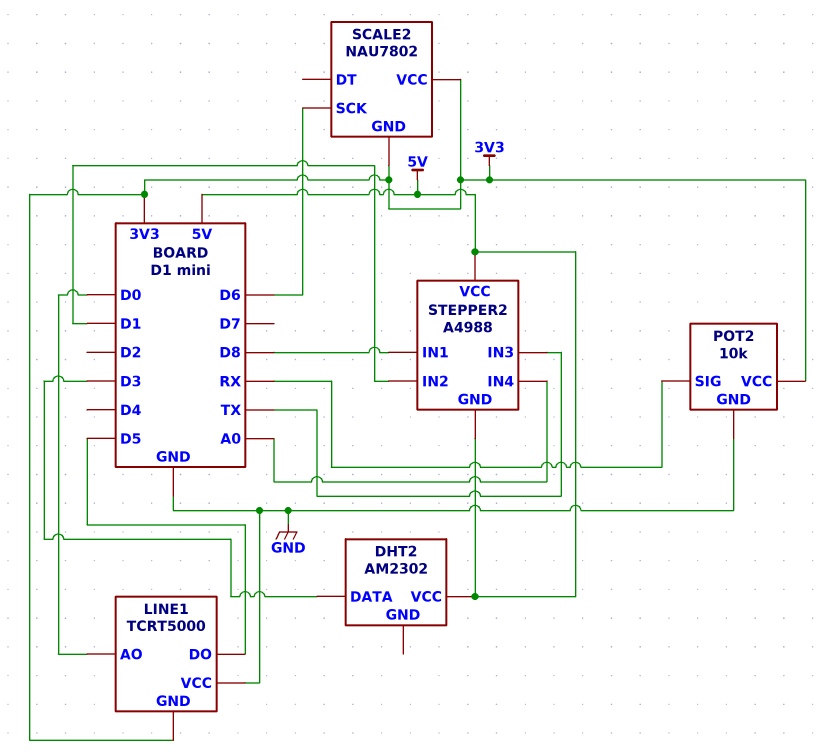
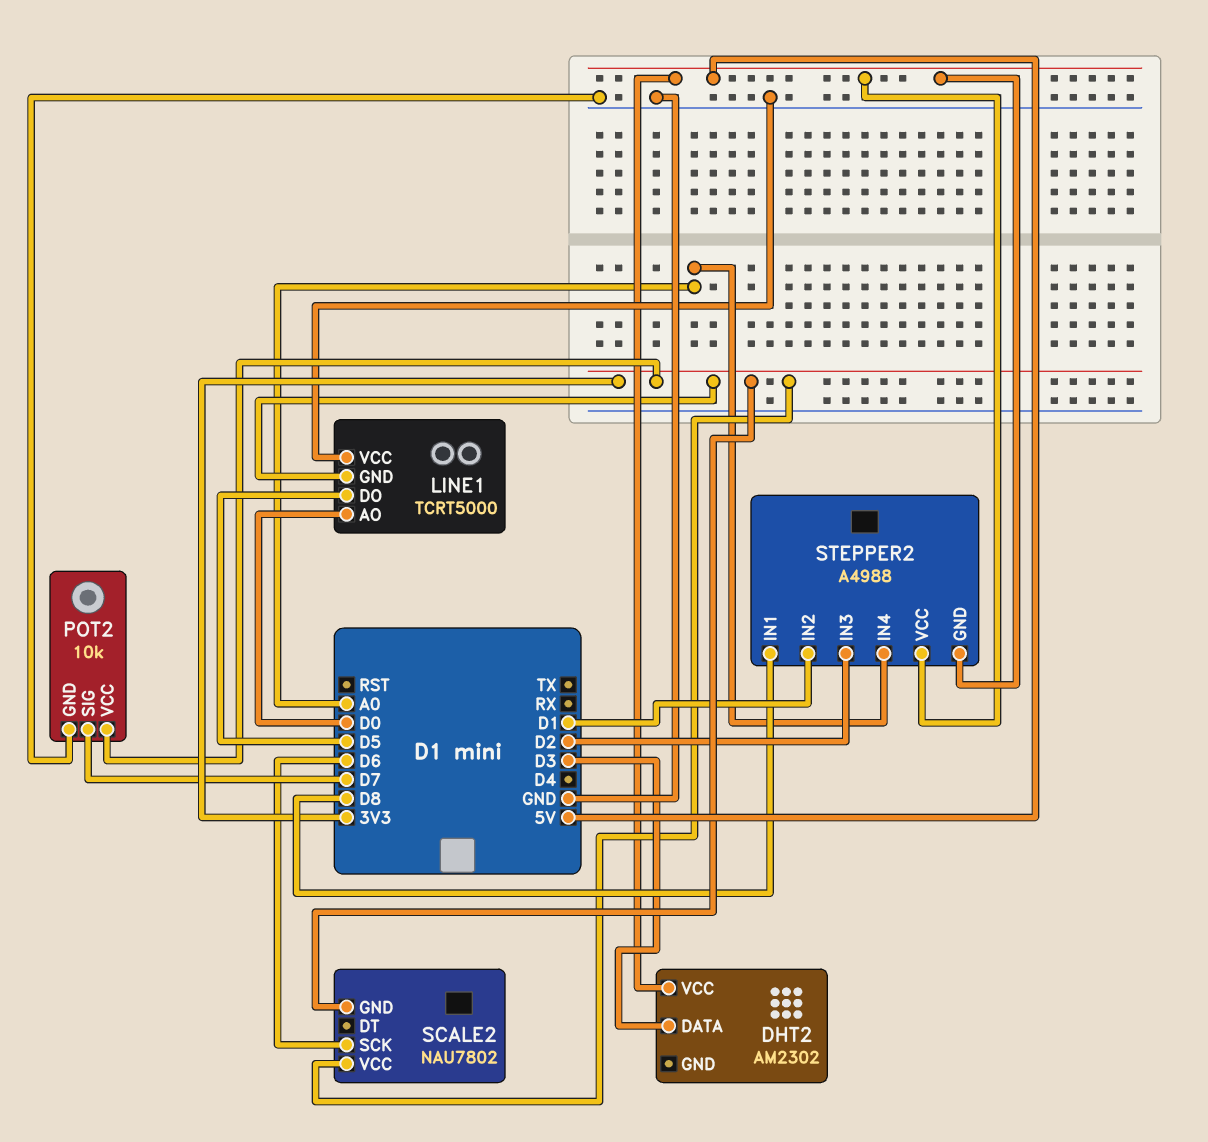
POT2 pin SIG: RX -> D7
STEPPER2 pin IN3: TX -> D2

